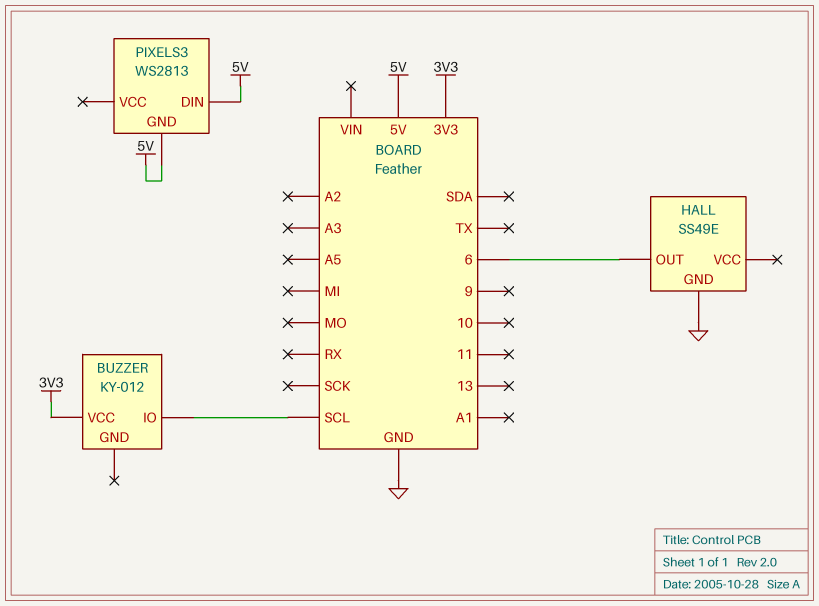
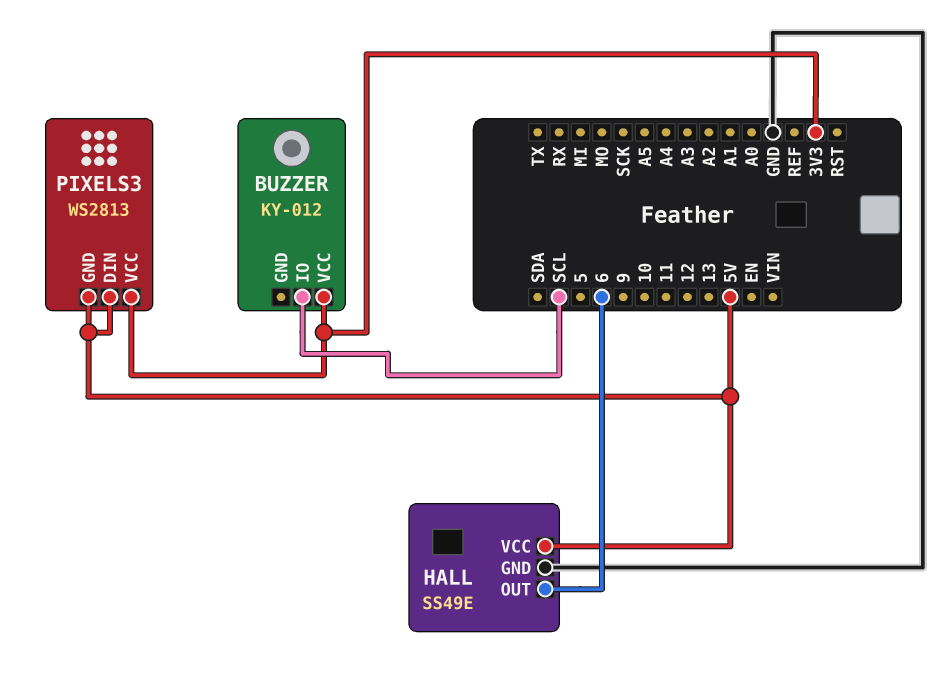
HALL pin VCC: none -> 5V
PIXELS3 pin VCC: none -> 3V3

